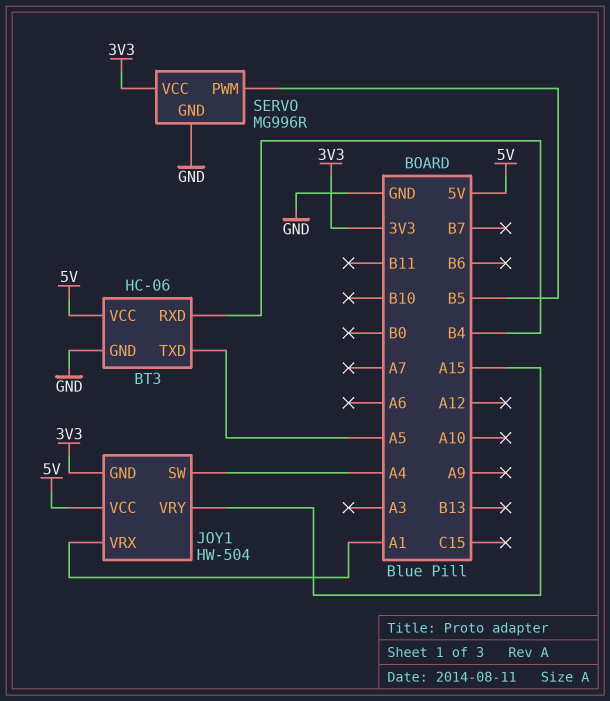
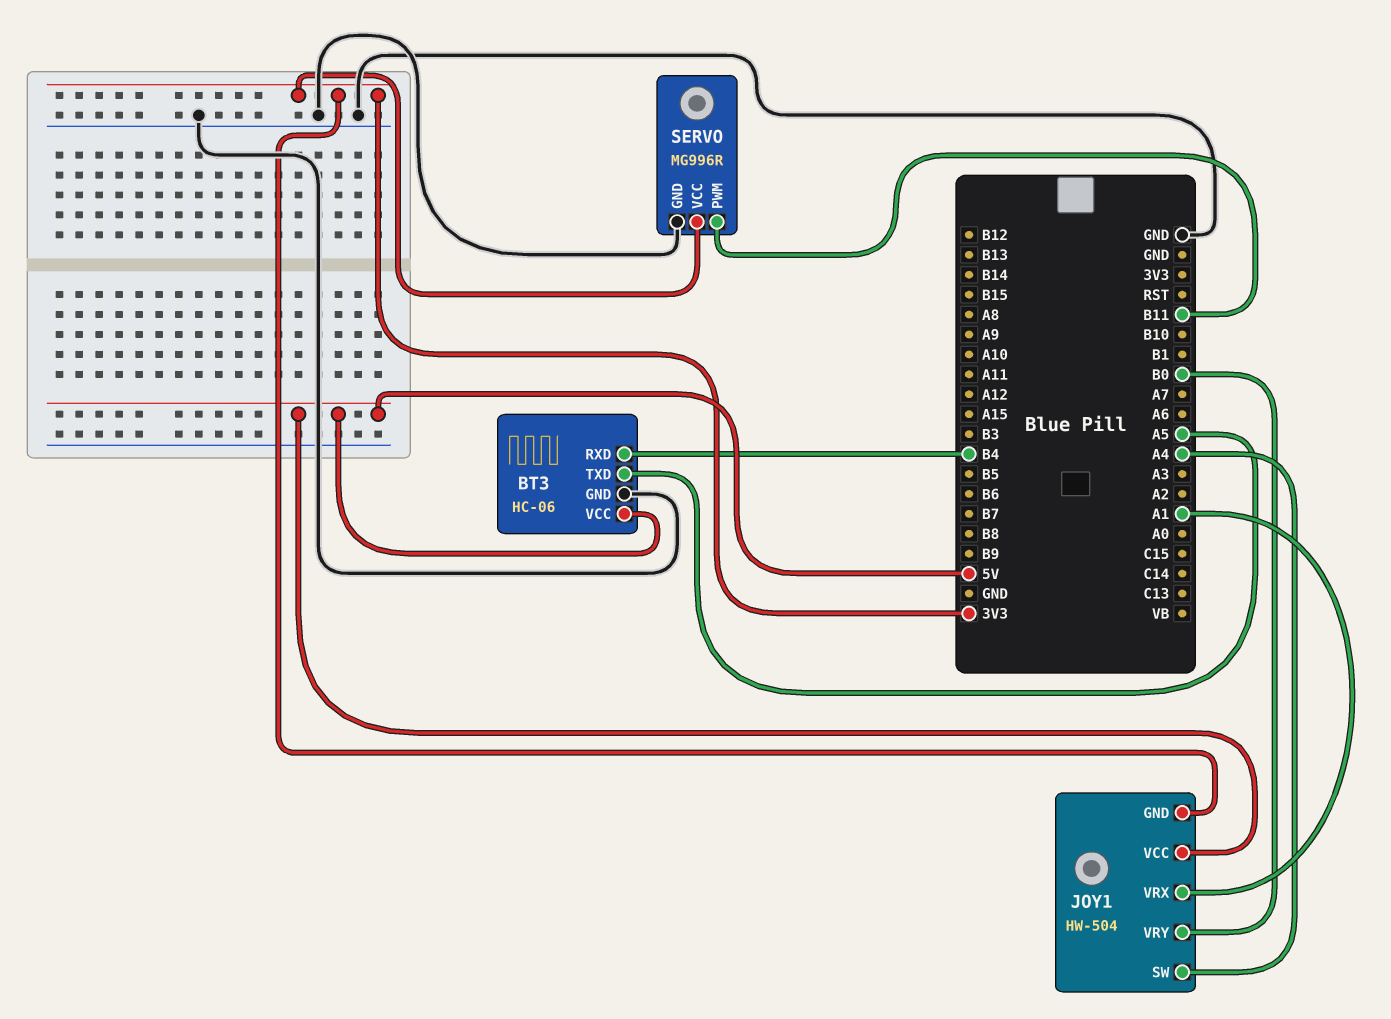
JOY1 pin VRY: A15 -> B0
SERVO pin PWM: B5 -> B11

